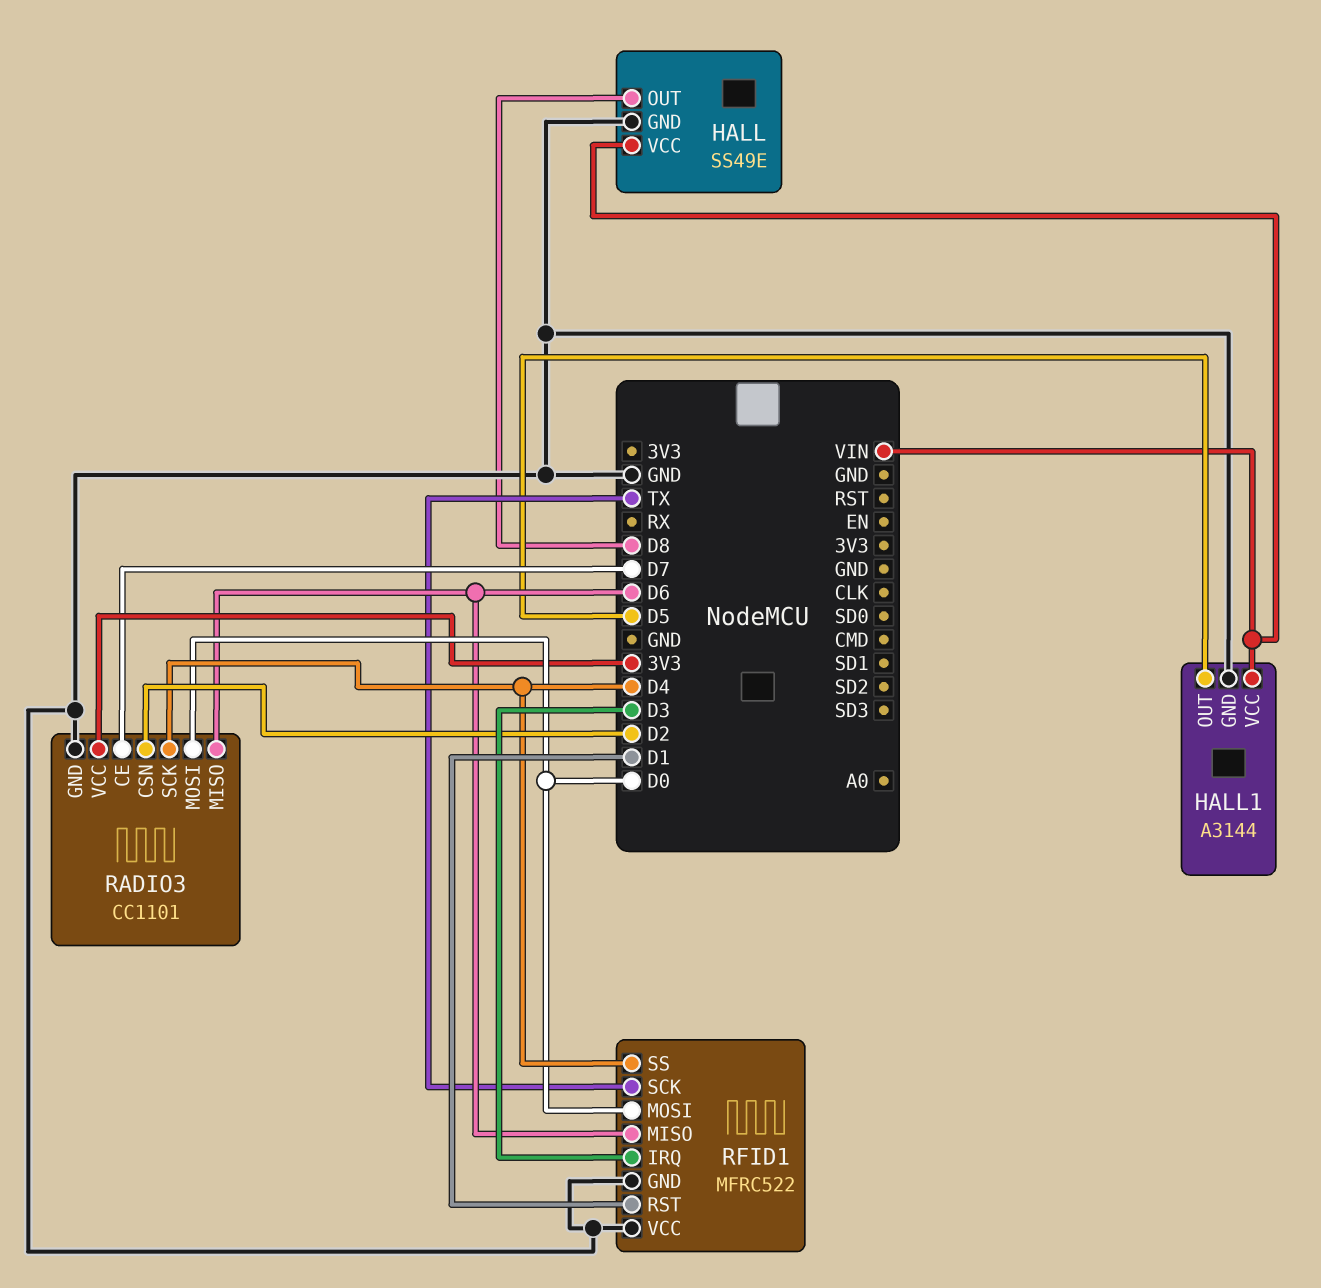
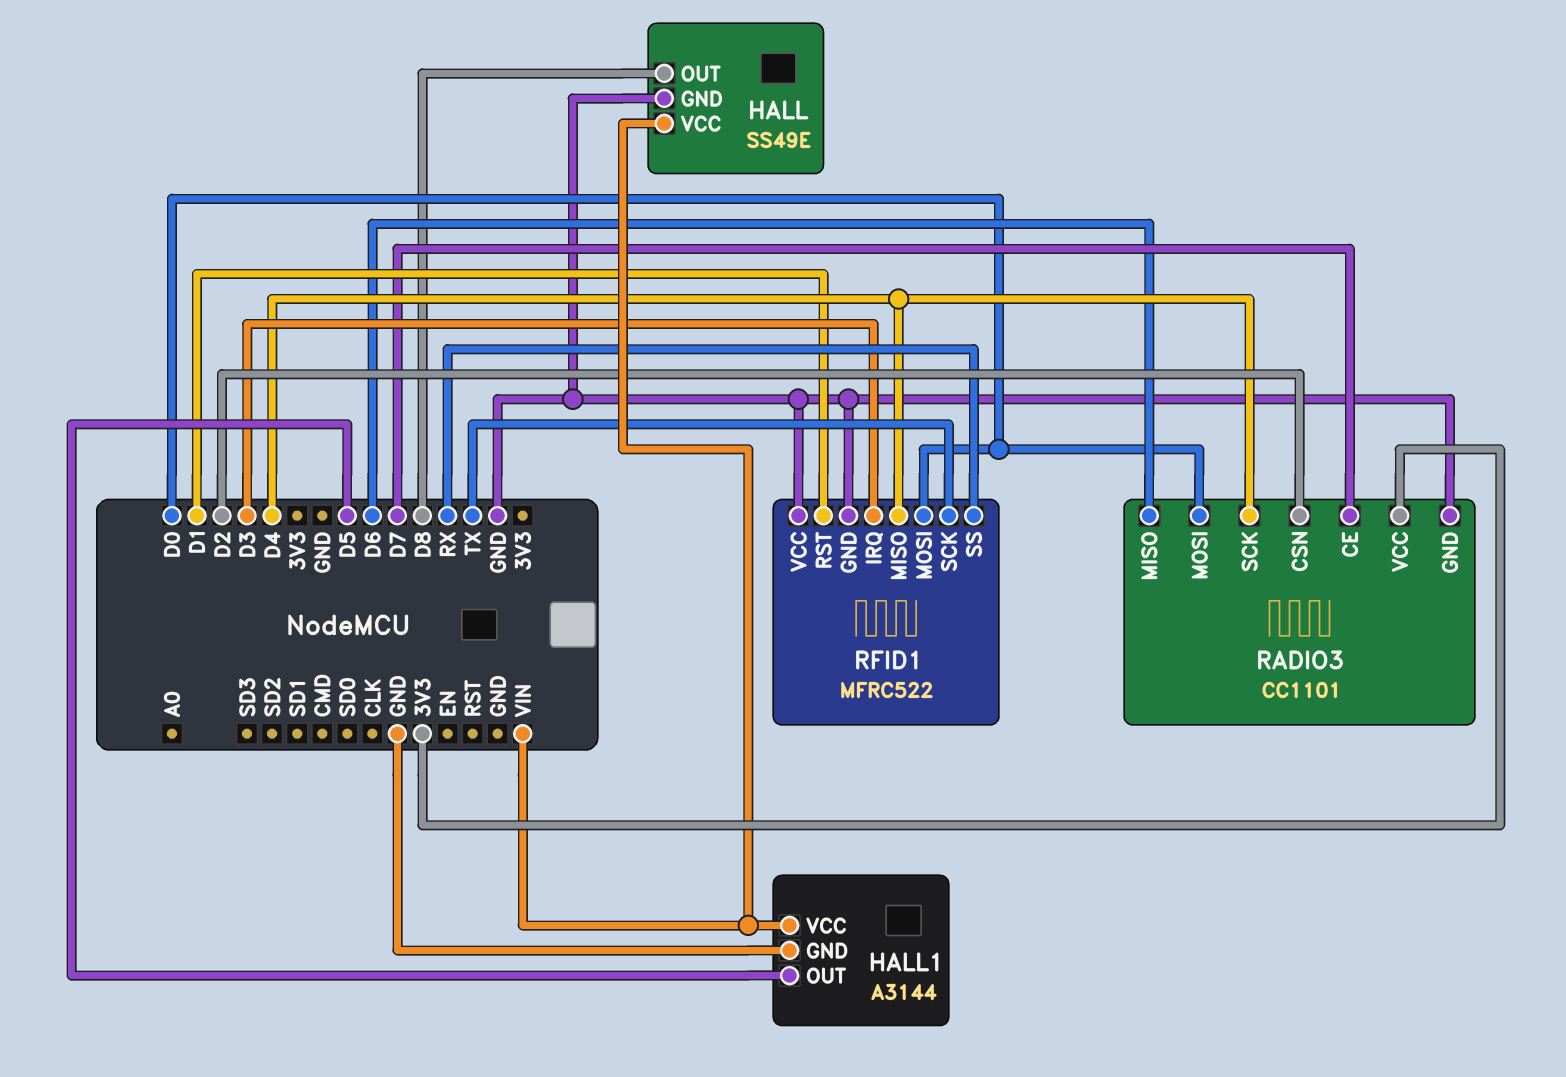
RFID1 pin MISO: D6 -> D4
RFID1 pin SS: D4 -> RX

